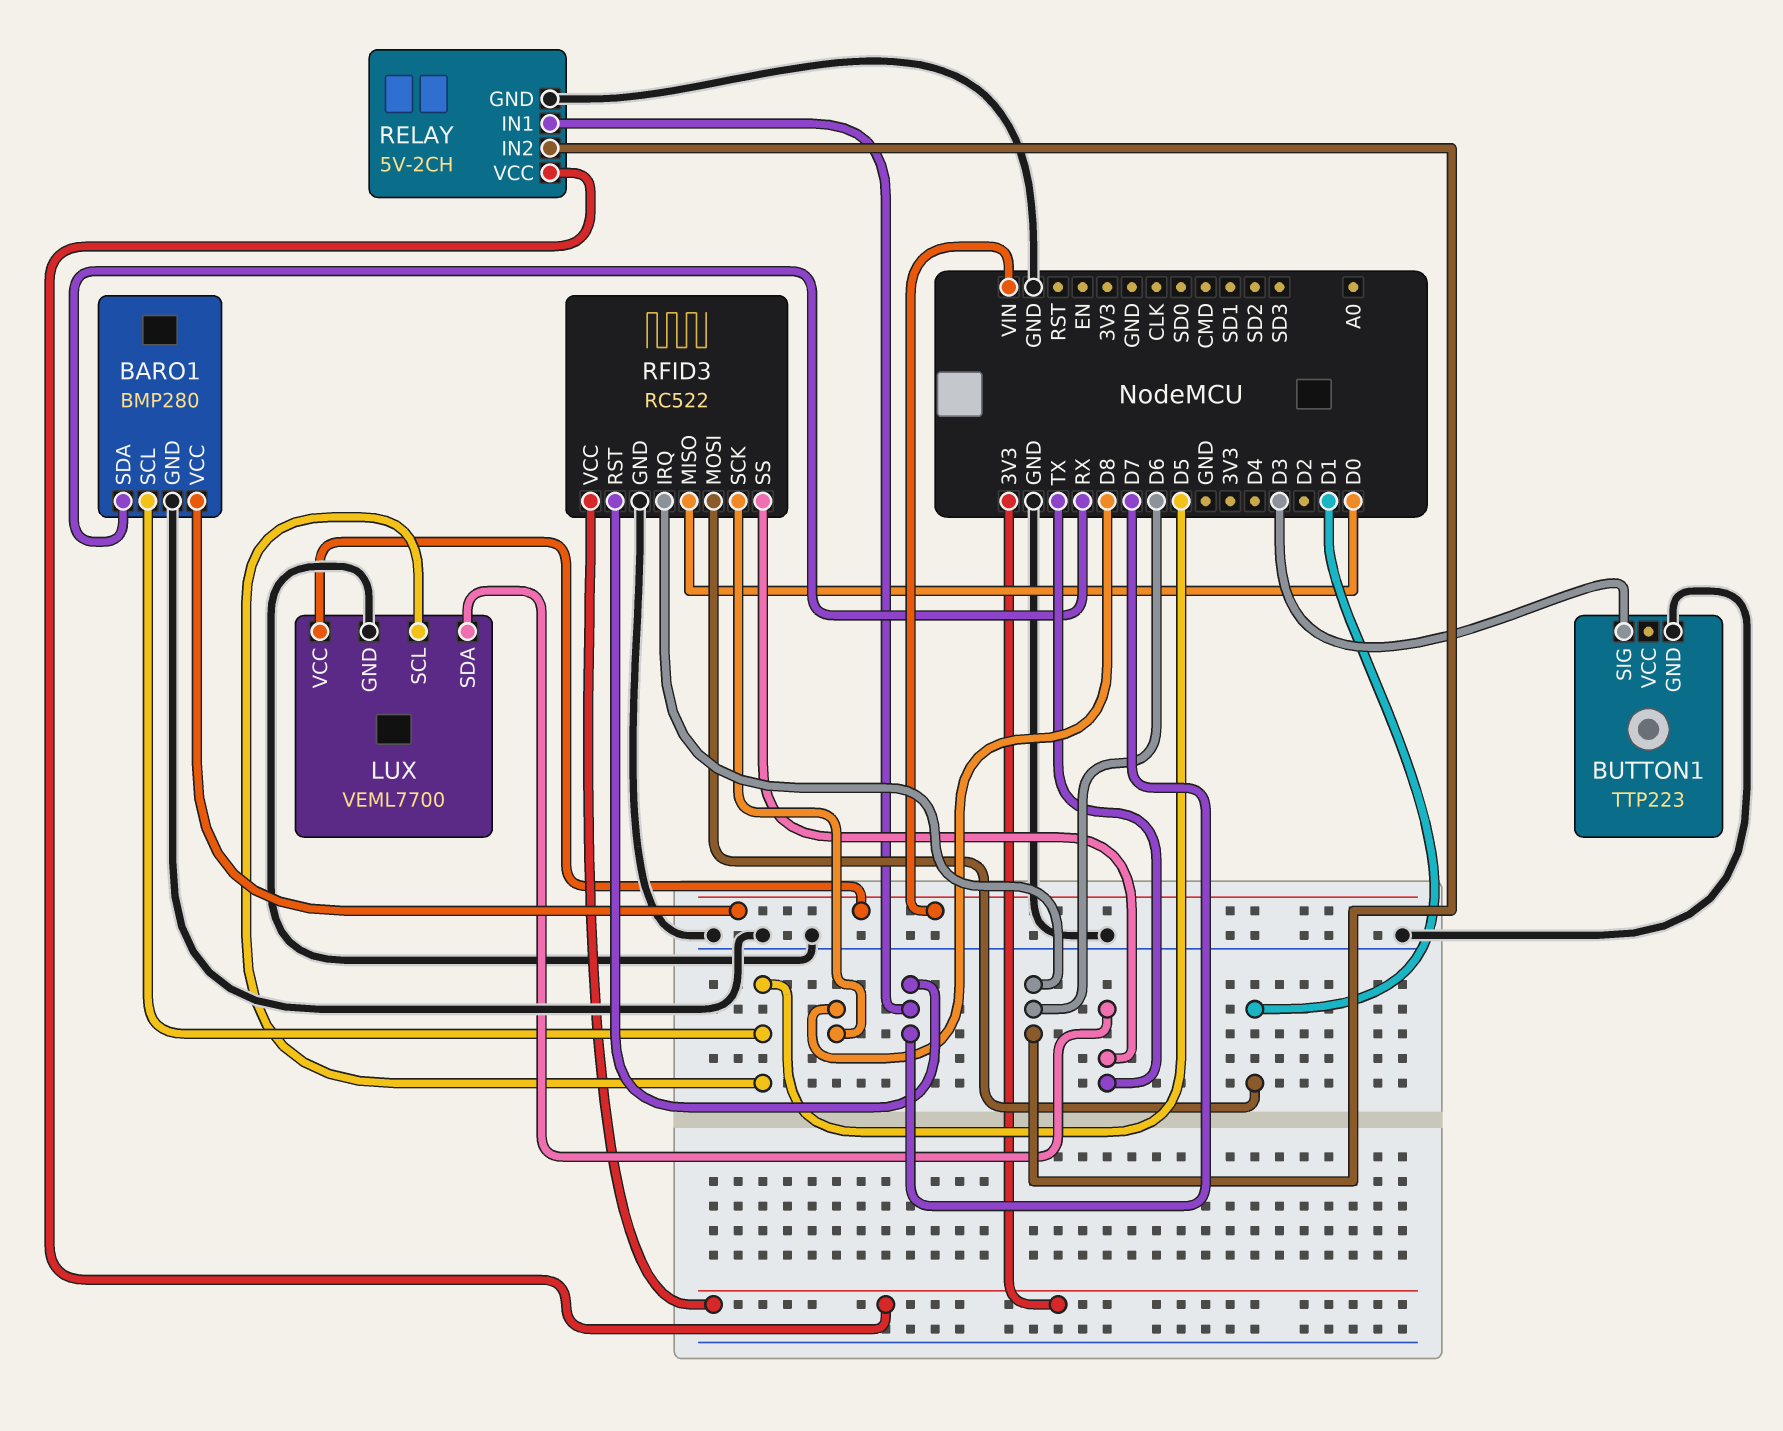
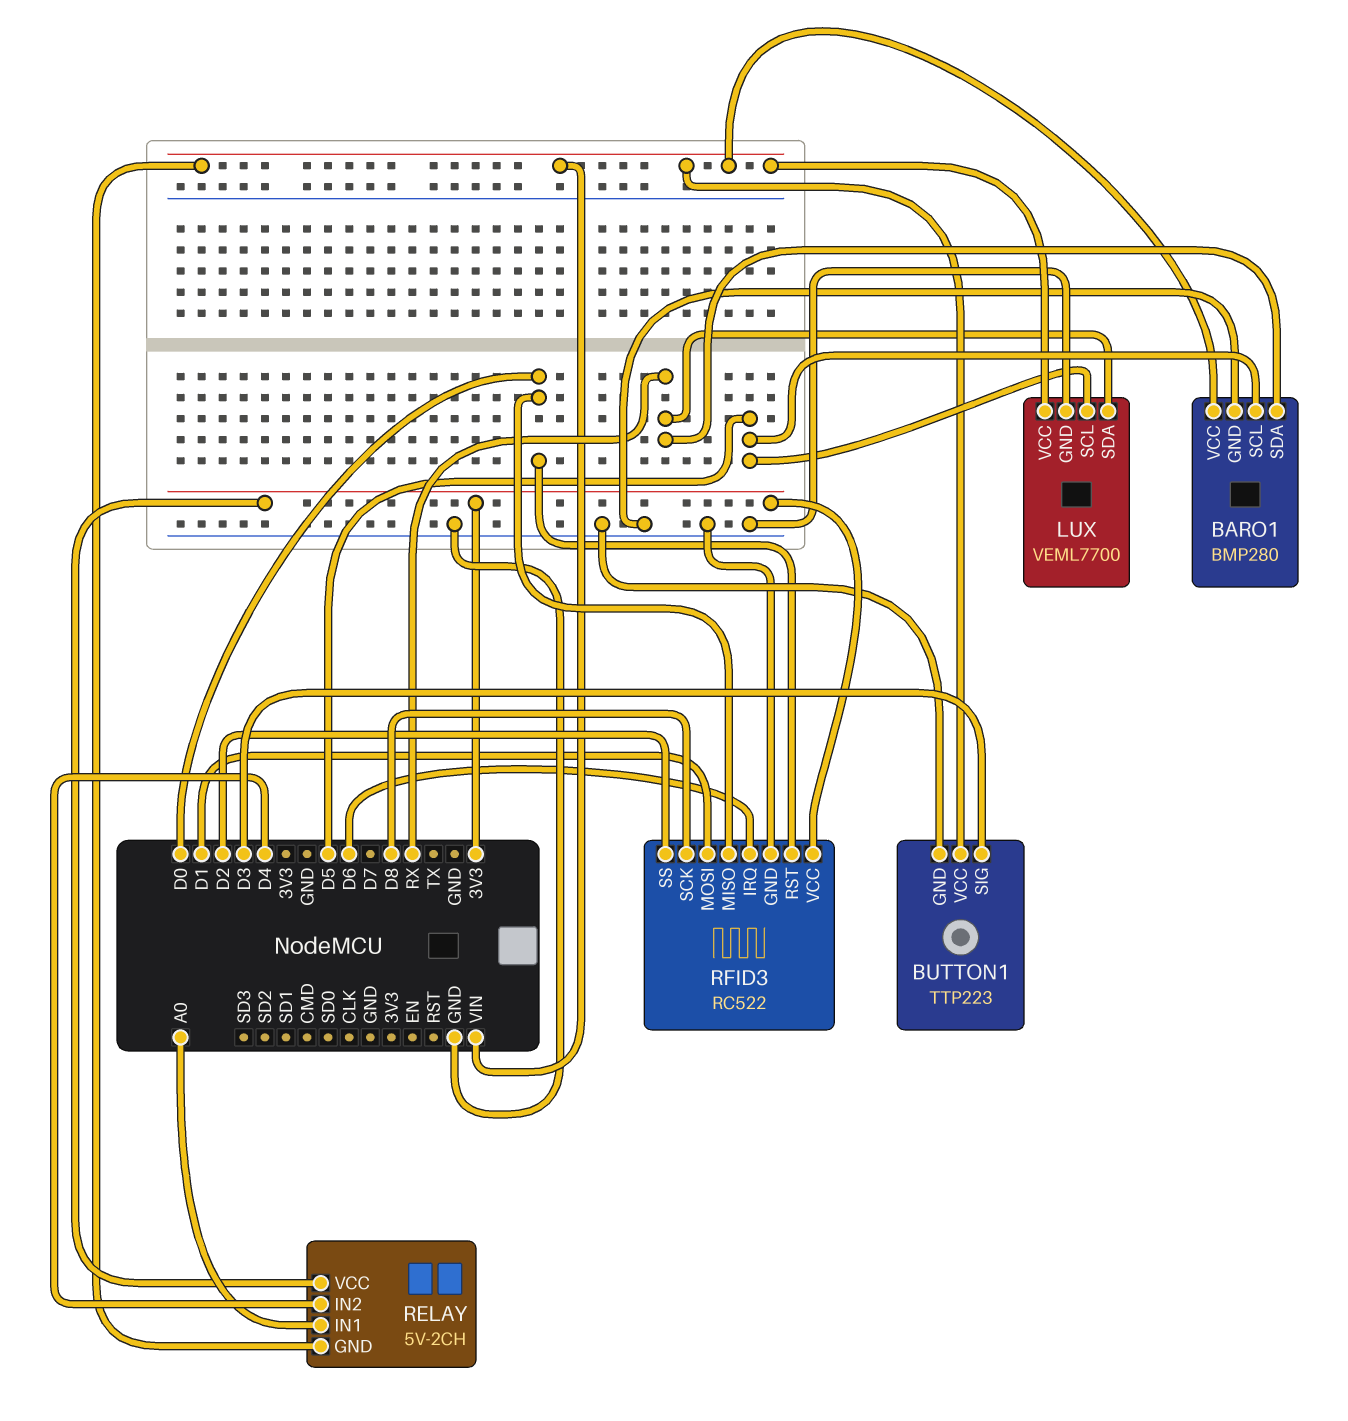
BUTTON1 pin VCC: none -> VIN
LUX pin SDA: TX -> RX
RELAY pin GND: GND -> VIN
RELAY pin IN1: D7 -> A0
RELAY pin IN2: D6 -> D4
RFID3 pin RST: D7 -> D0
RFID3 pin SS: TX -> D2

